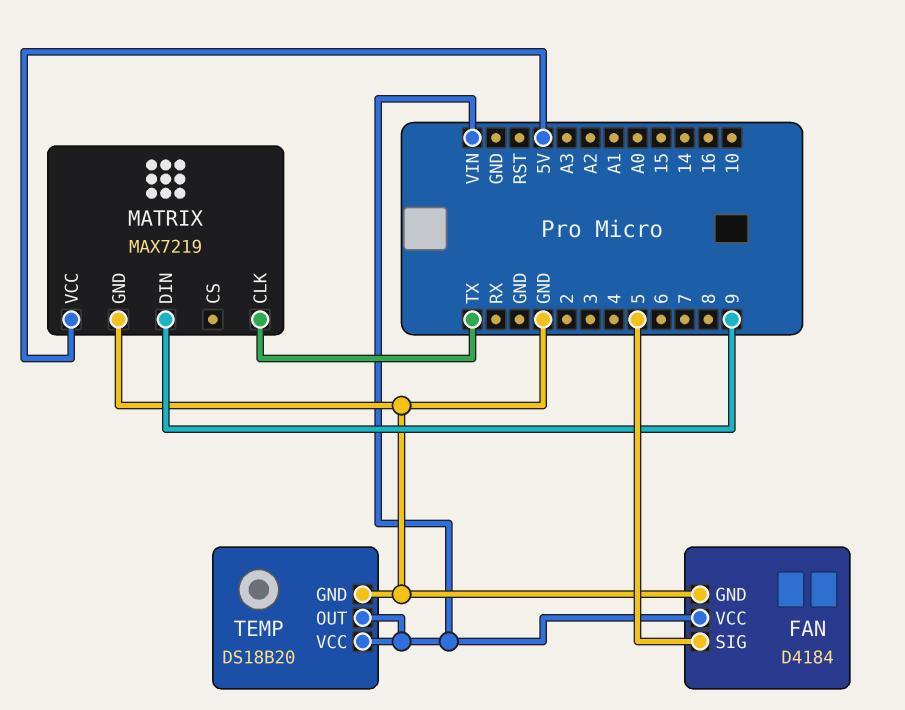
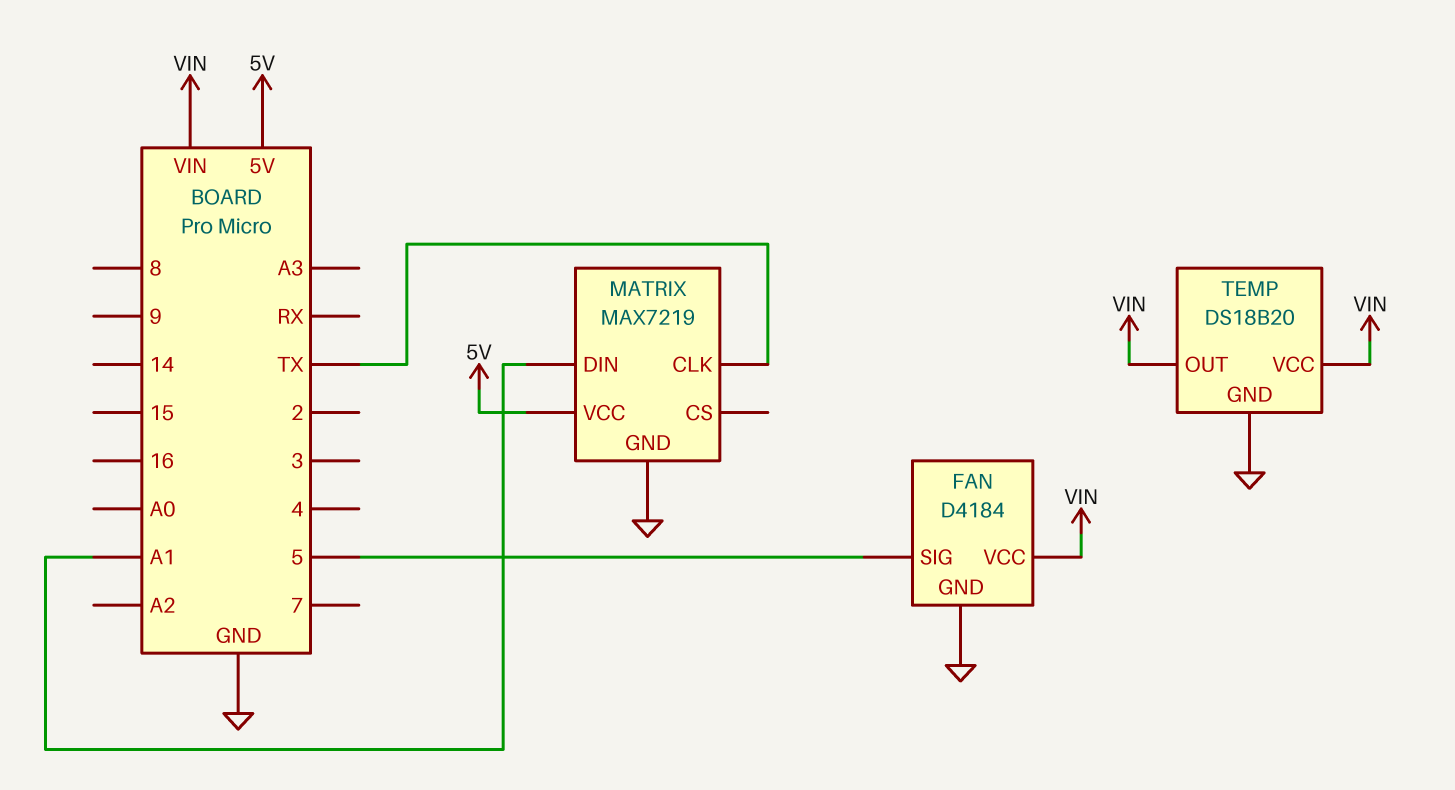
MATRIX pin DIN: 9 -> A1

